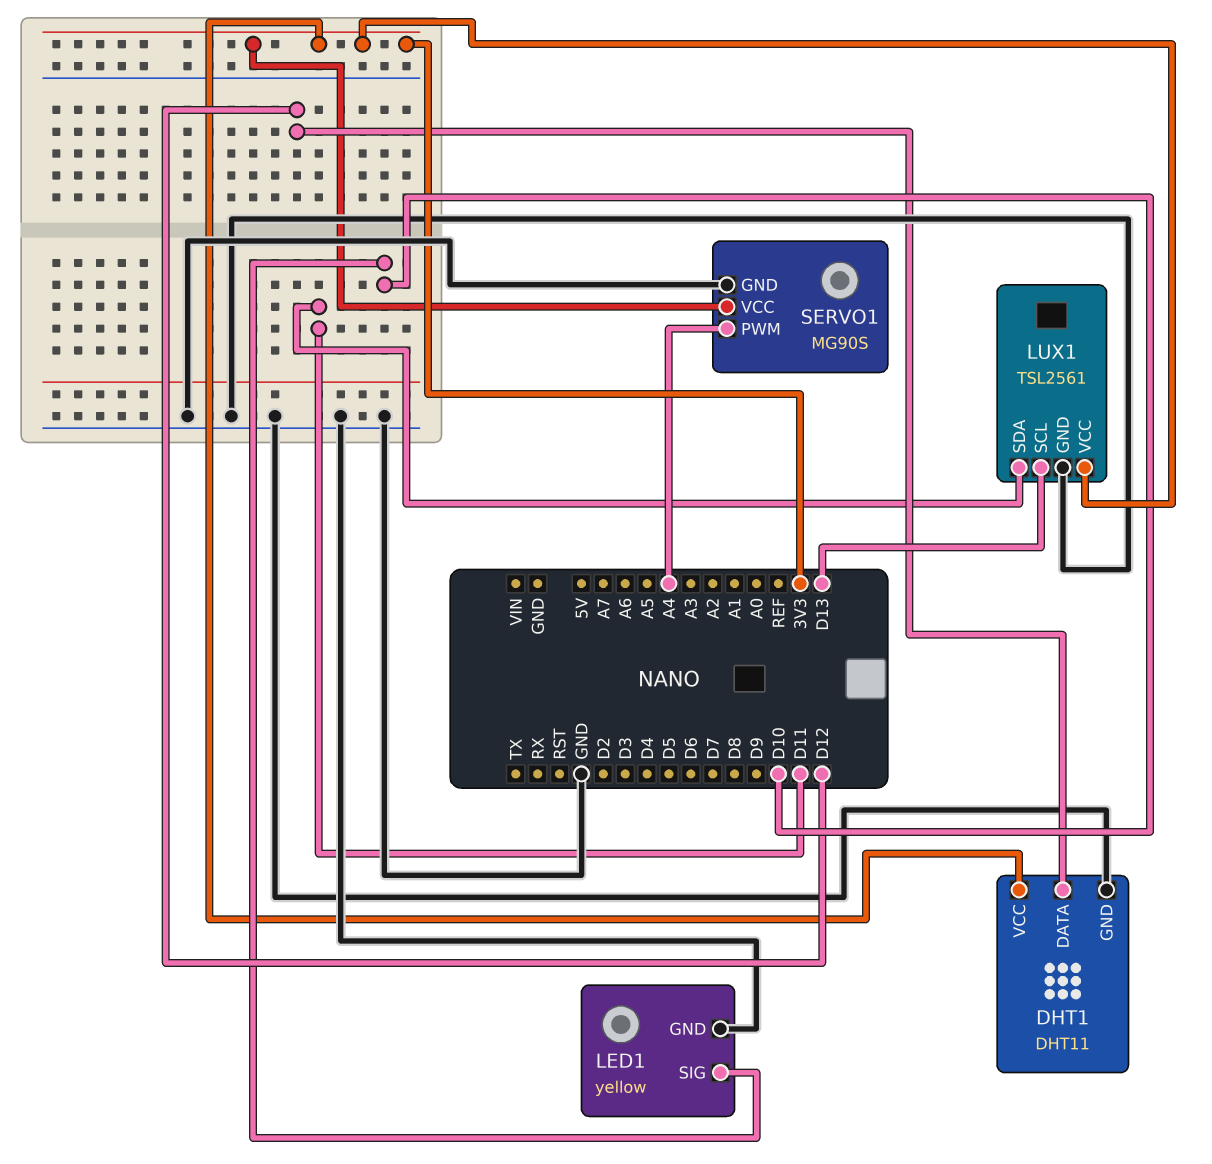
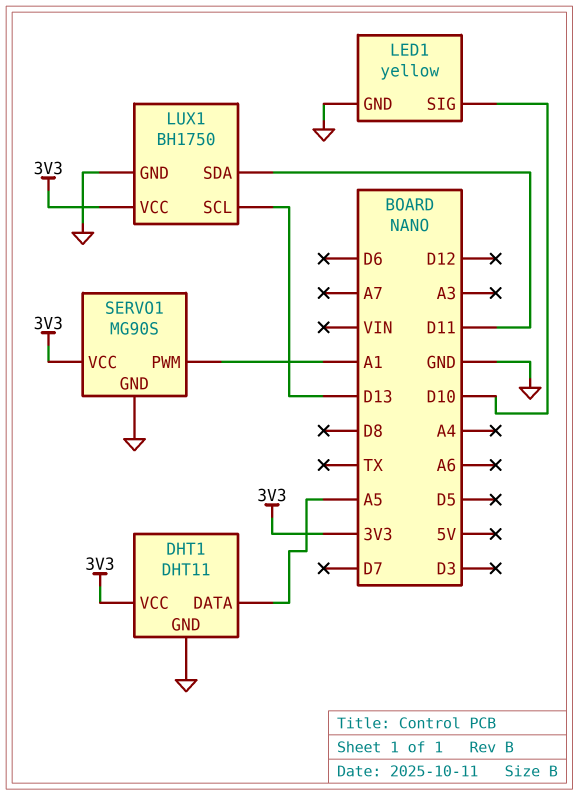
DHT1 pin DATA: D12 -> A5
LUX1: TSL2561 -> BH1750
SERVO1 pin PWM: A4 -> A1

